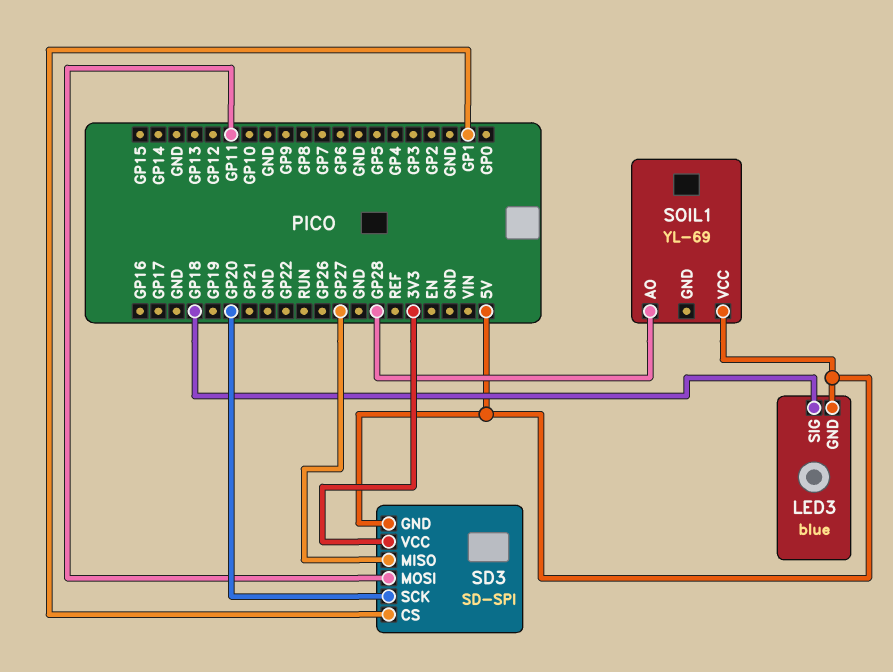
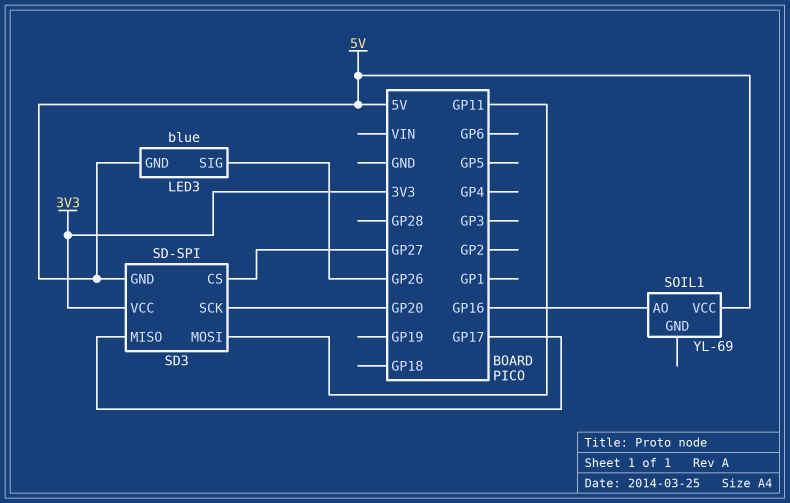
LED3 pin SIG: GP18 -> GP26
SD3 pin CS: GP1 -> GP27
SD3 pin MISO: GP27 -> GP17
SOIL1 pin AO: GP28 -> GP16

